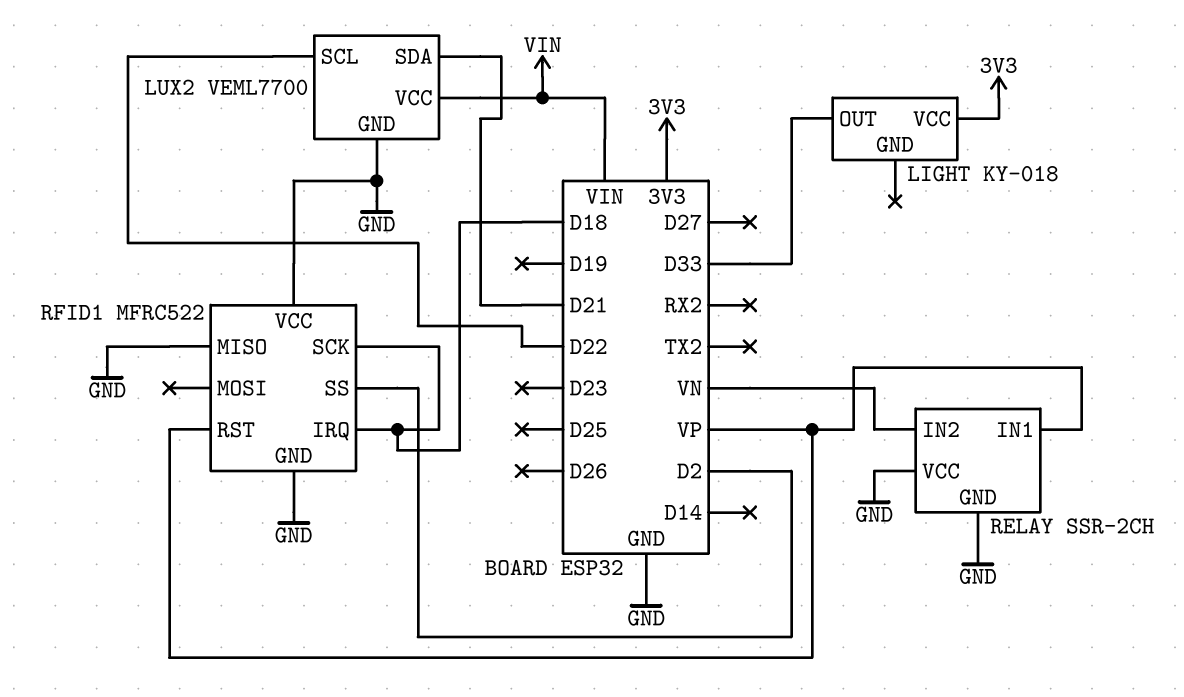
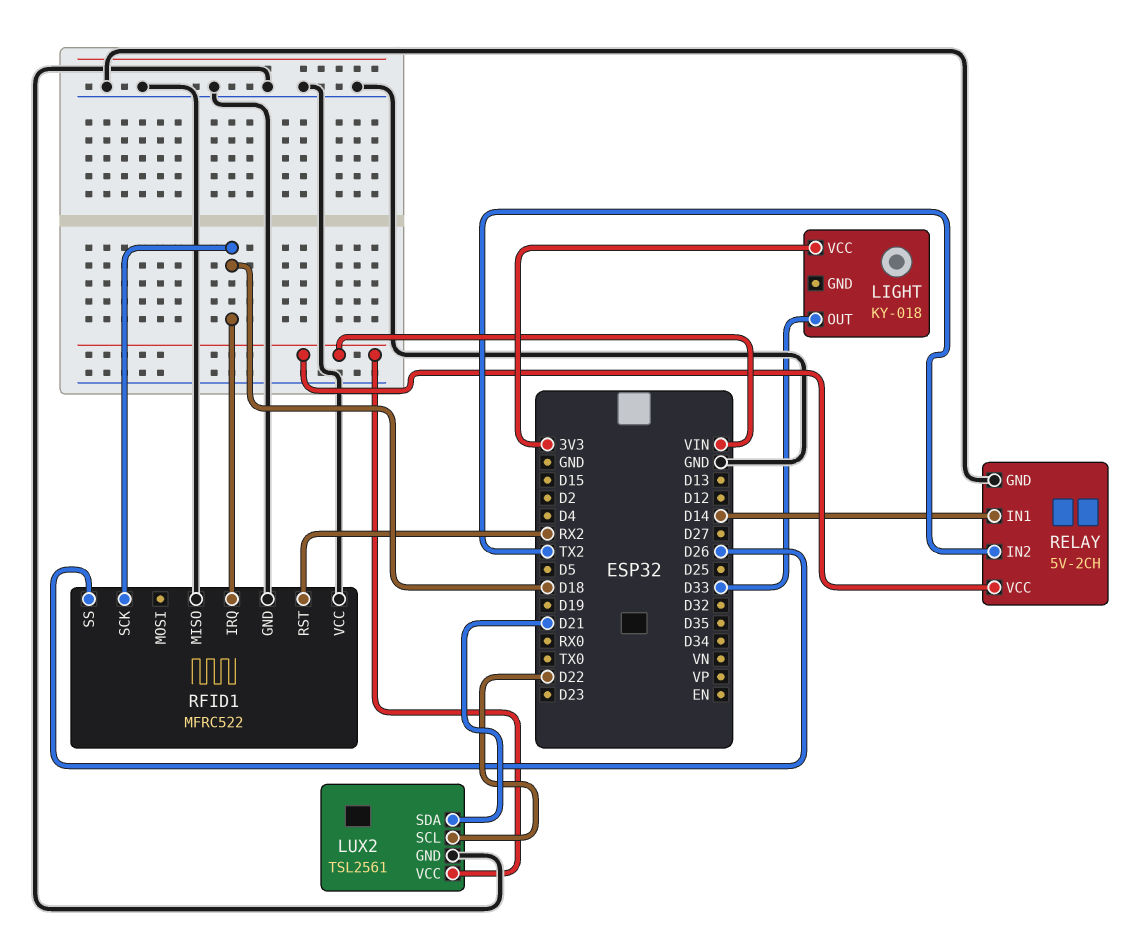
LUX2: VEML7700 -> TSL2561
RELAY: SSR-2CH -> 5V-2CH
RELAY pin IN1: VP -> D14
RELAY pin IN2: VN -> TX2
RELAY pin VCC: GND -> VIN
RFID1 pin RST: VP -> RX2
RFID1 pin SS: D2 -> D26

